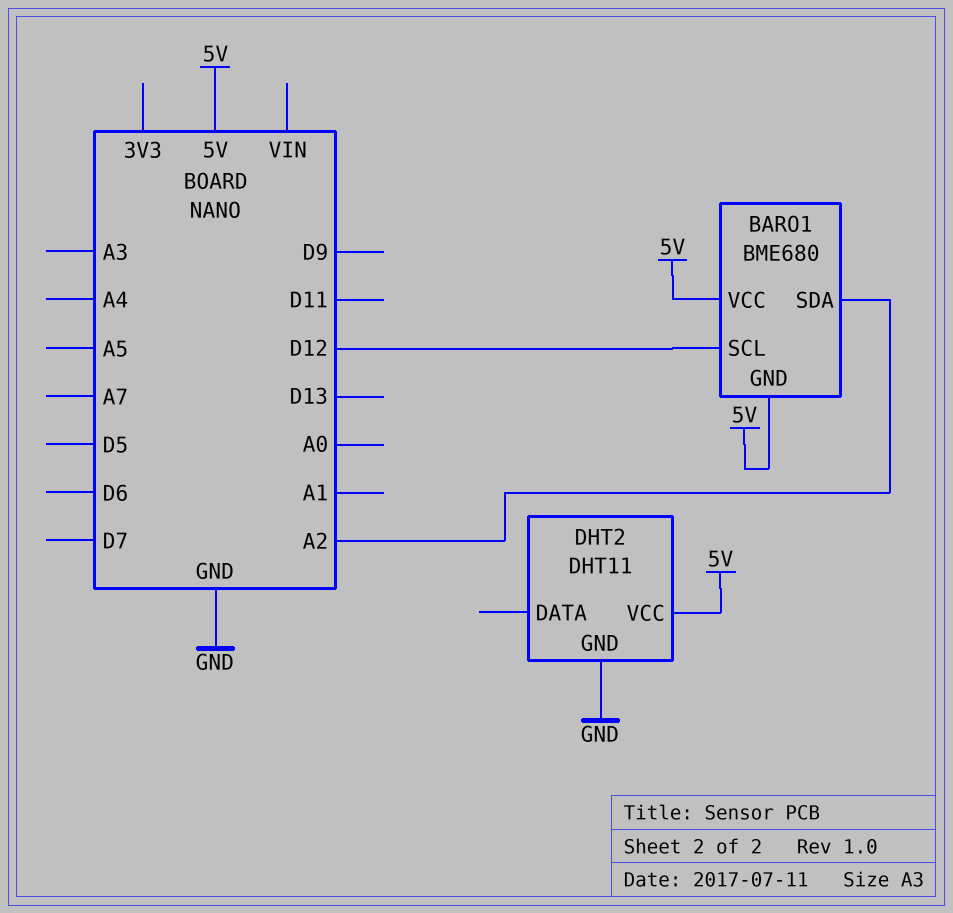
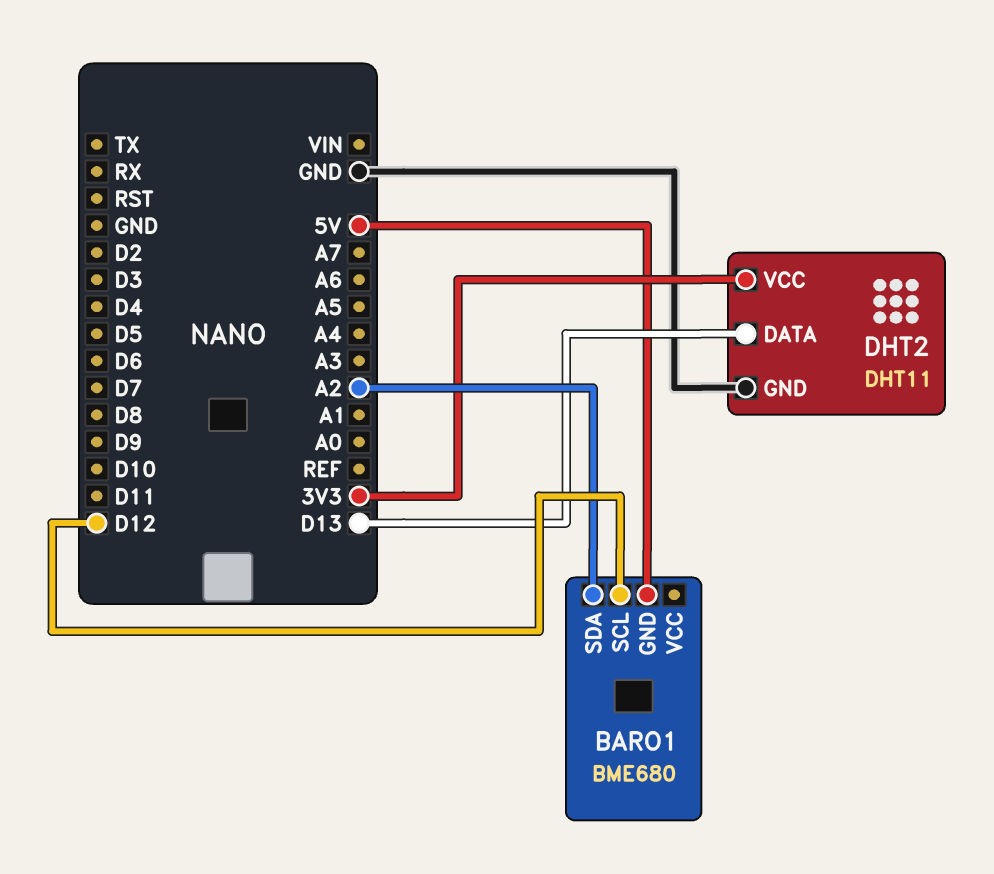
BARO1 pin VCC: 5V -> none
DHT2 pin DATA: none -> D13
DHT2 pin VCC: 5V -> 3V3

